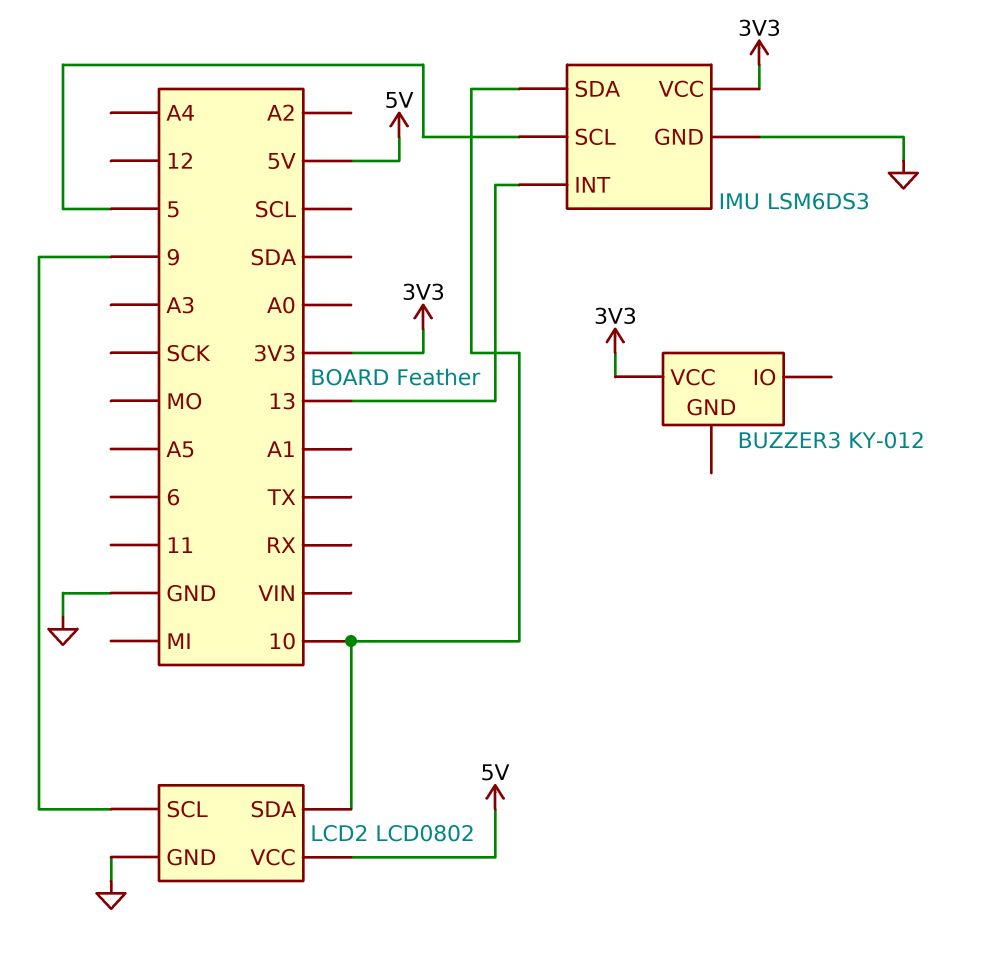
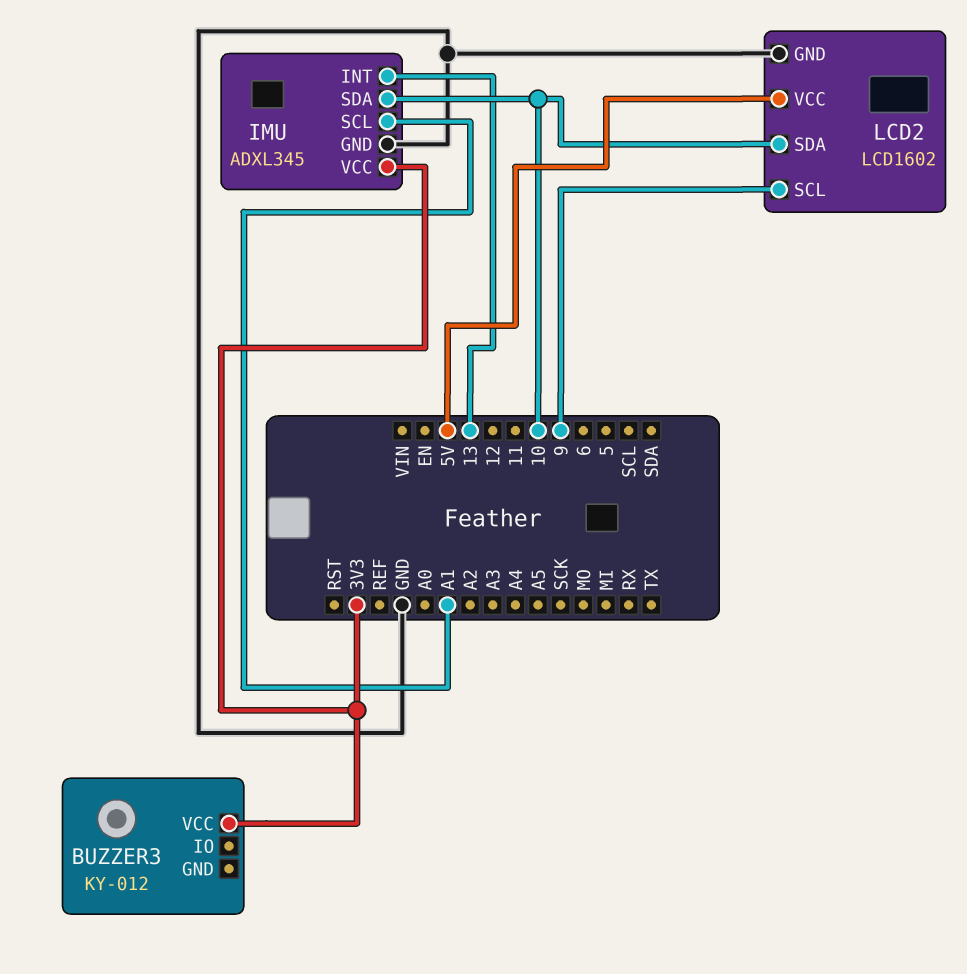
IMU: LSM6DS3 -> ADXL345
IMU pin SCL: 5 -> A1
LCD2: LCD0802 -> LCD1602

